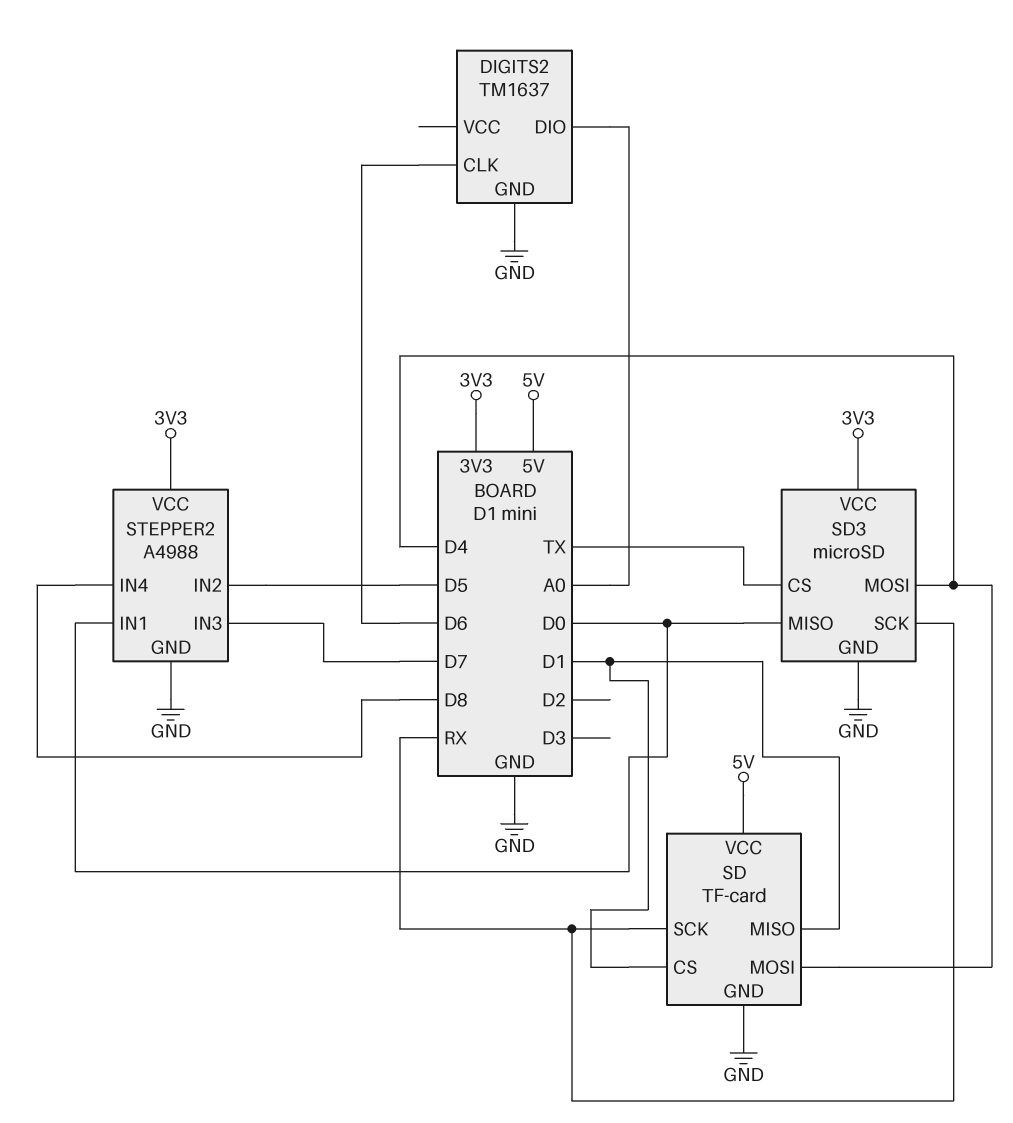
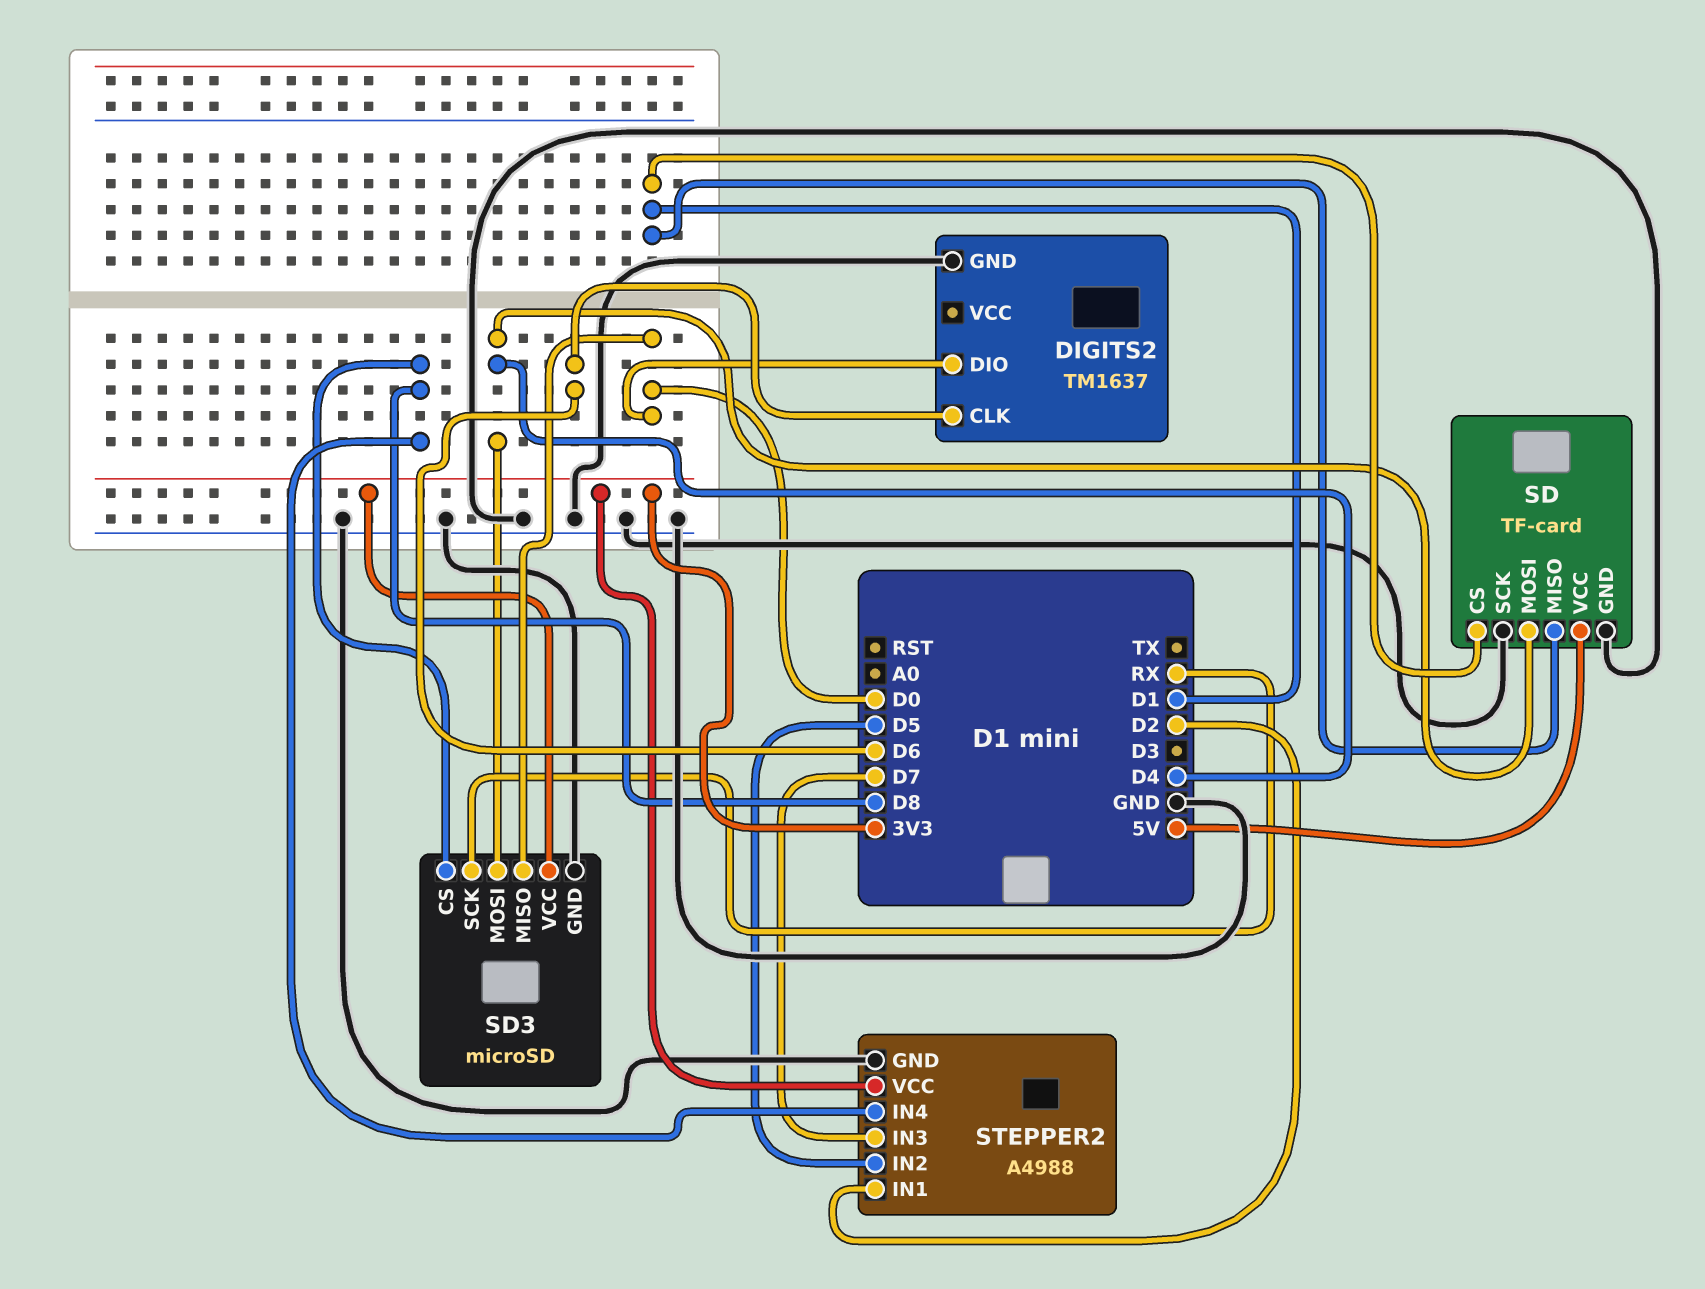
DIGITS2 pin DIO: A0 -> D0
SD pin SCK: RX -> GND
SD3 pin CS: TX -> D8
STEPPER2 pin IN1: D0 -> D2

